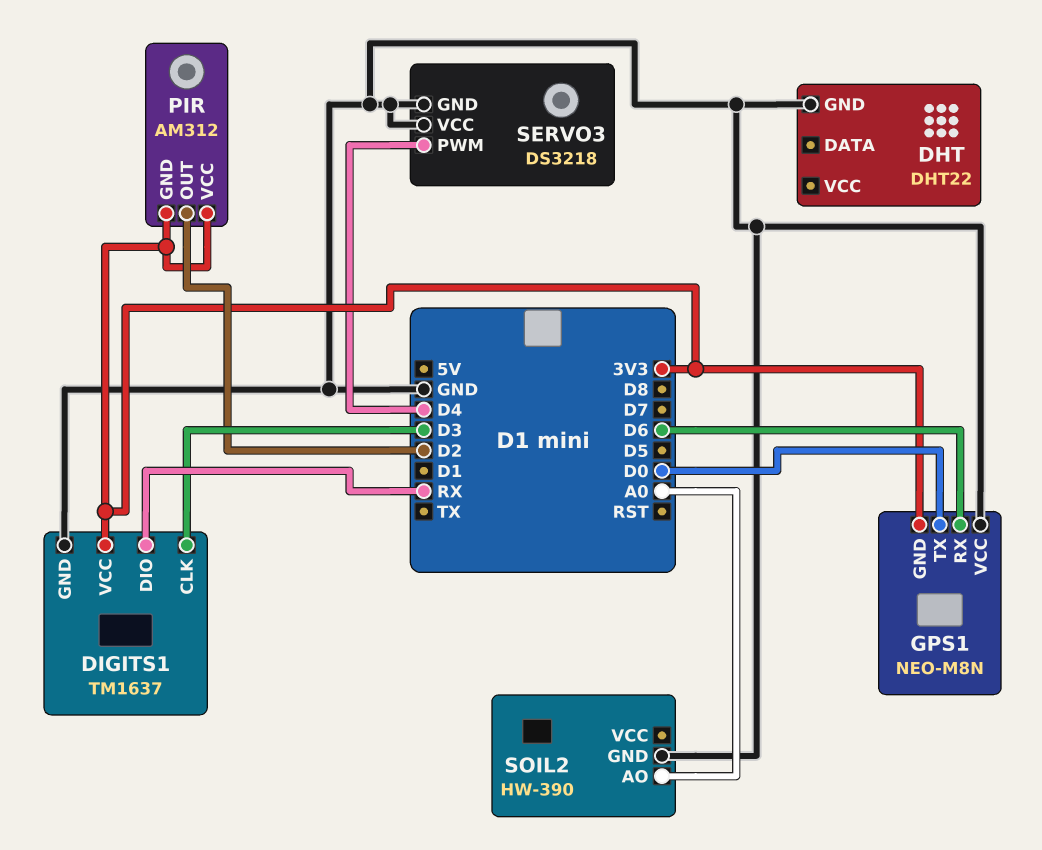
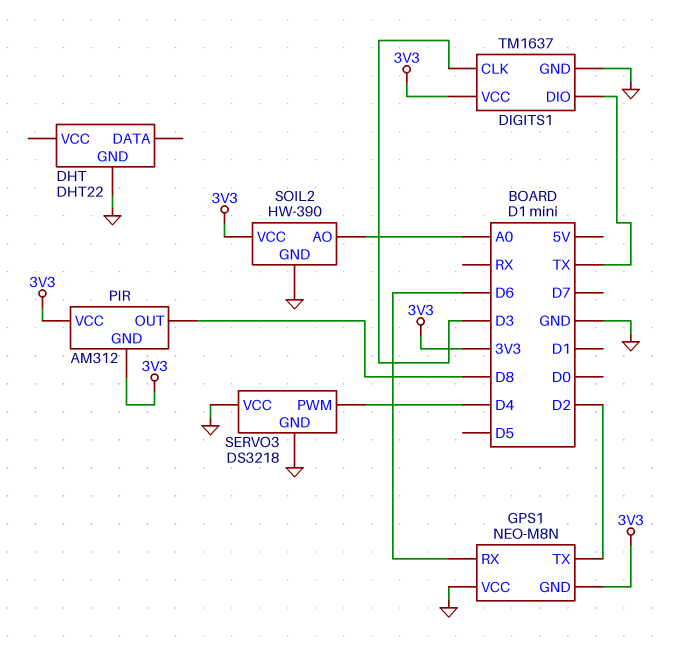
DIGITS1 pin DIO: RX -> TX
GPS1 pin TX: D0 -> D2
PIR pin OUT: D2 -> D8
SOIL2 pin VCC: none -> 3V3

